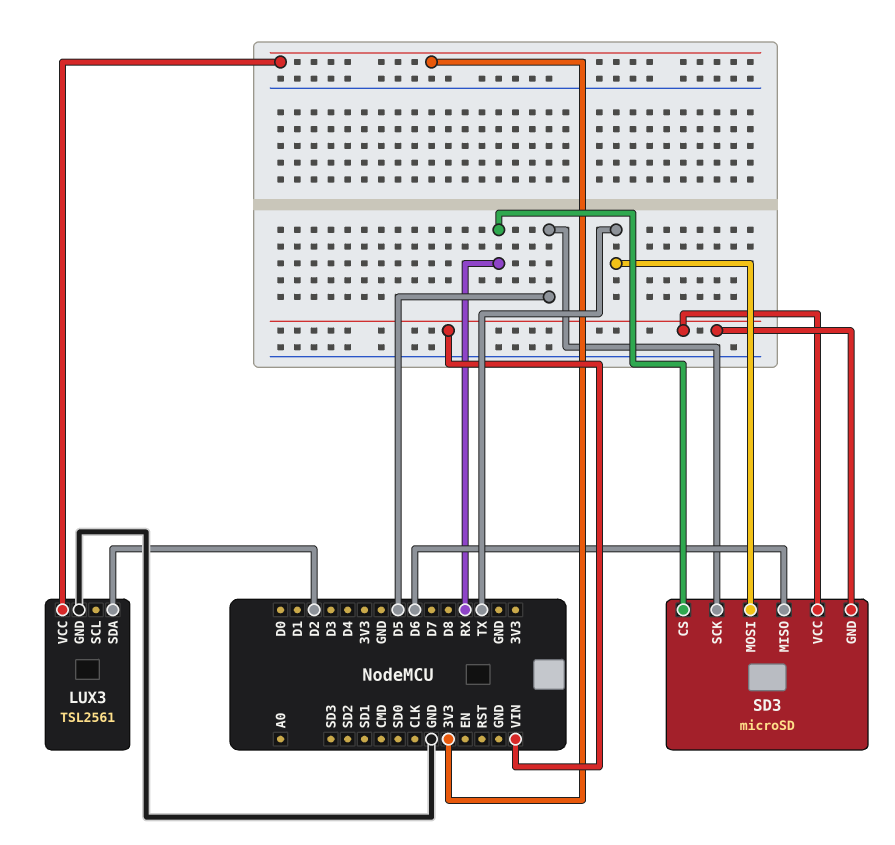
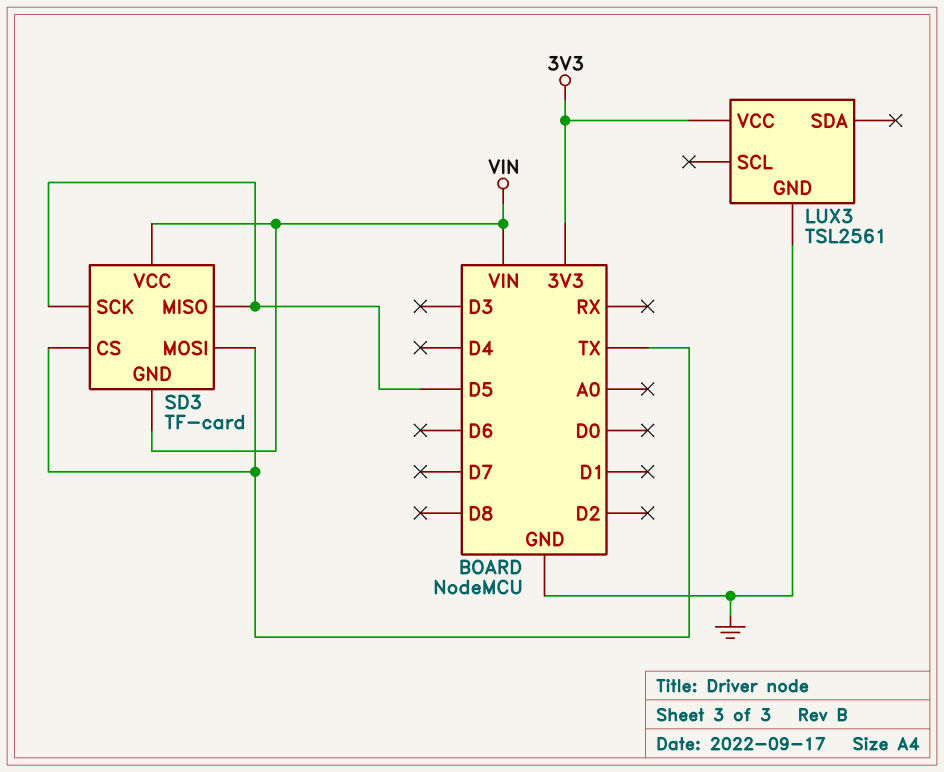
LUX3 pin SDA: D2 -> none
SD3: microSD -> TF-card
SD3 pin CS: RX -> TX
SD3 pin MISO: D6 -> D5

